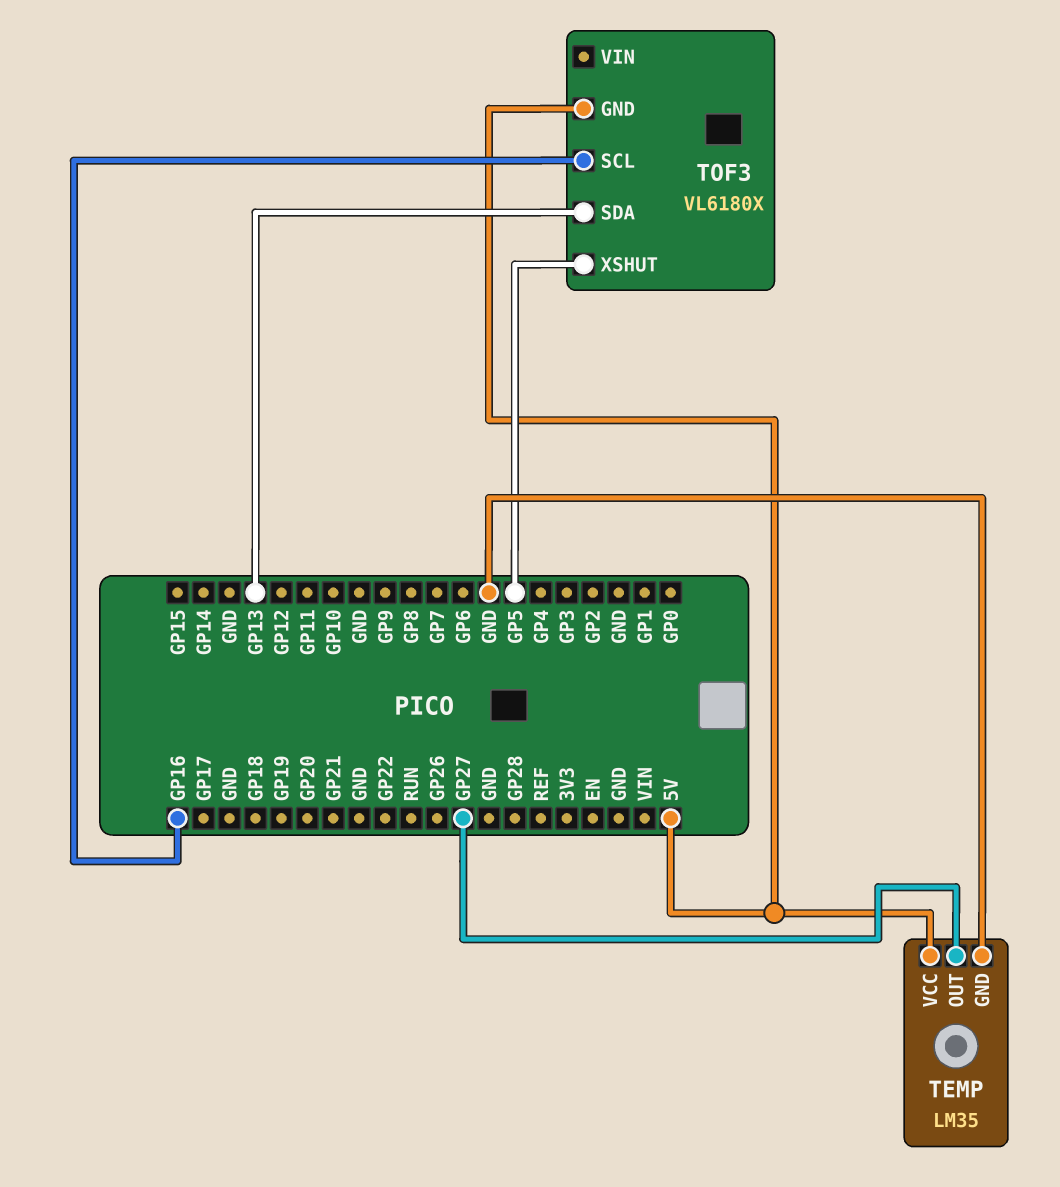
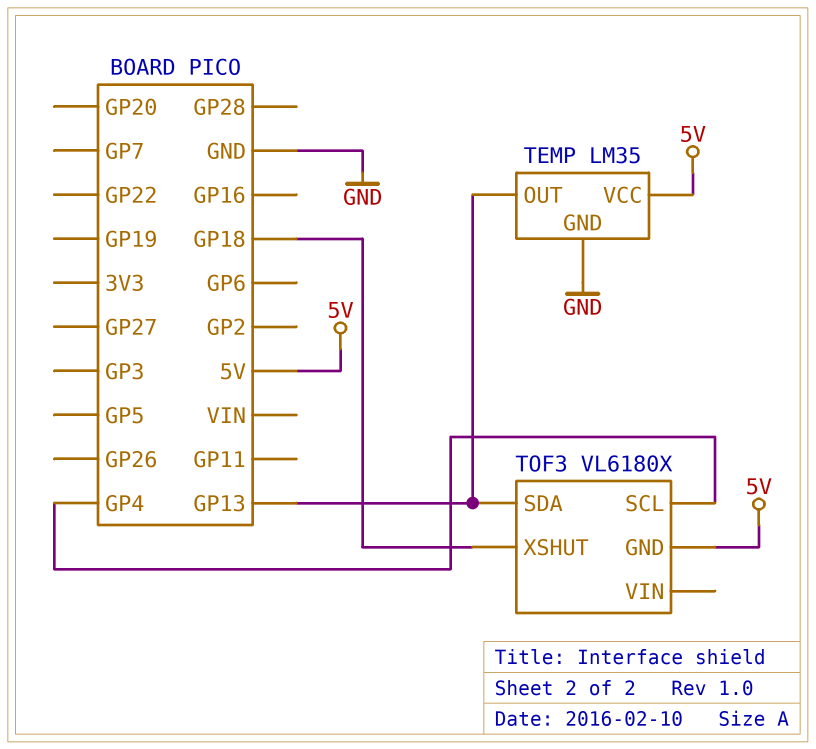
TEMP pin OUT: GP27 -> GP13
TOF3 pin SCL: GP16 -> GP4
TOF3 pin XSHUT: GP5 -> GP18

